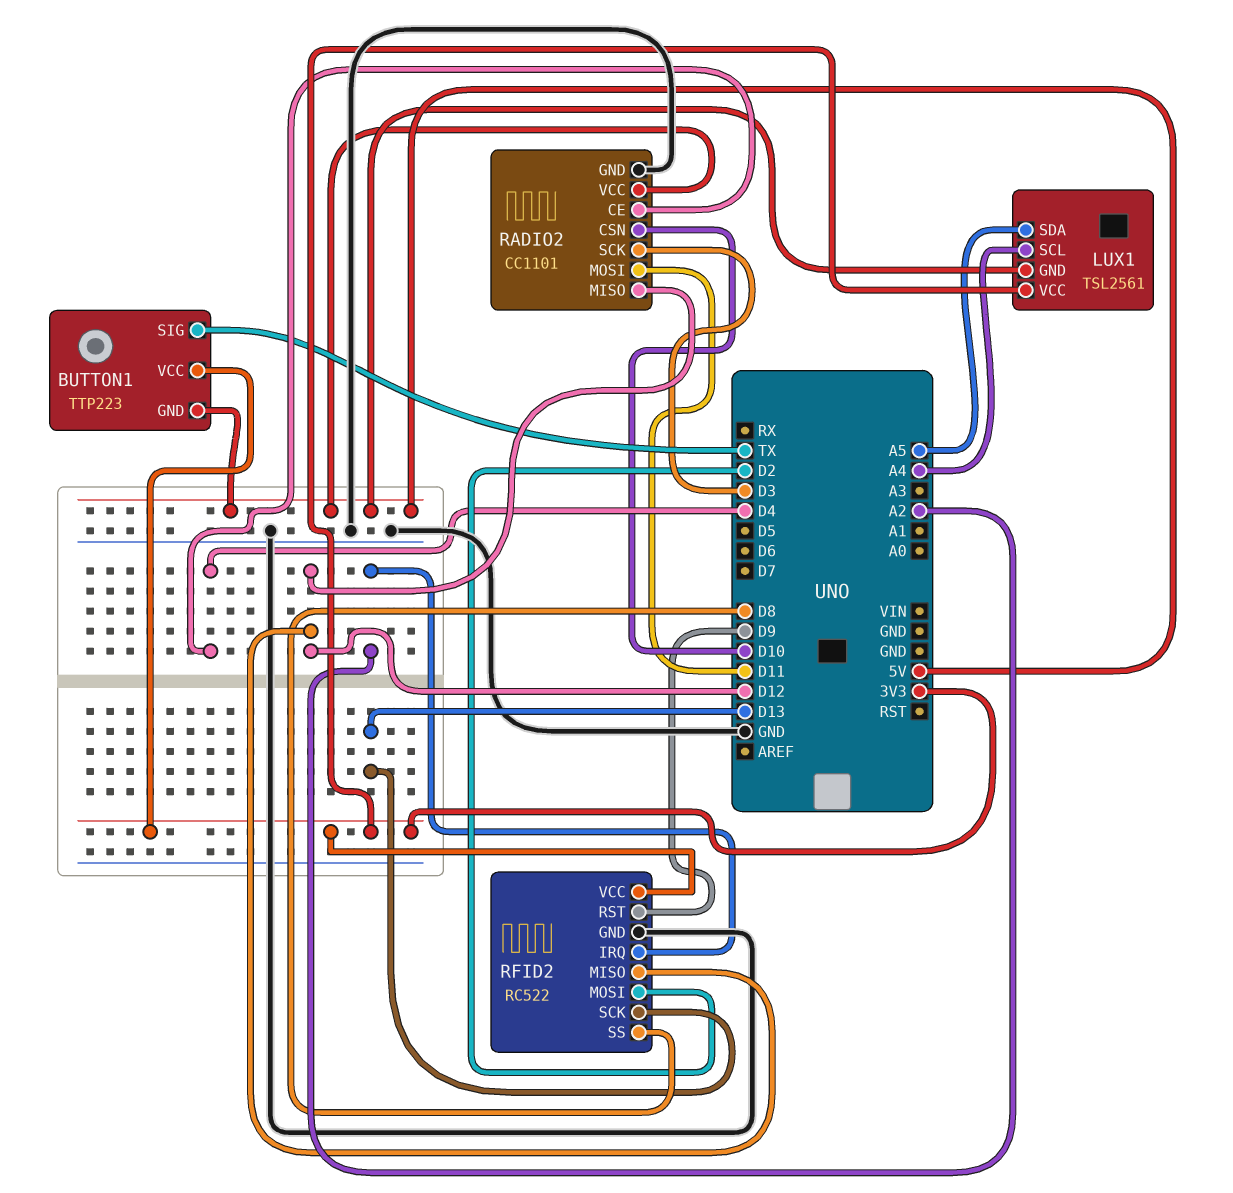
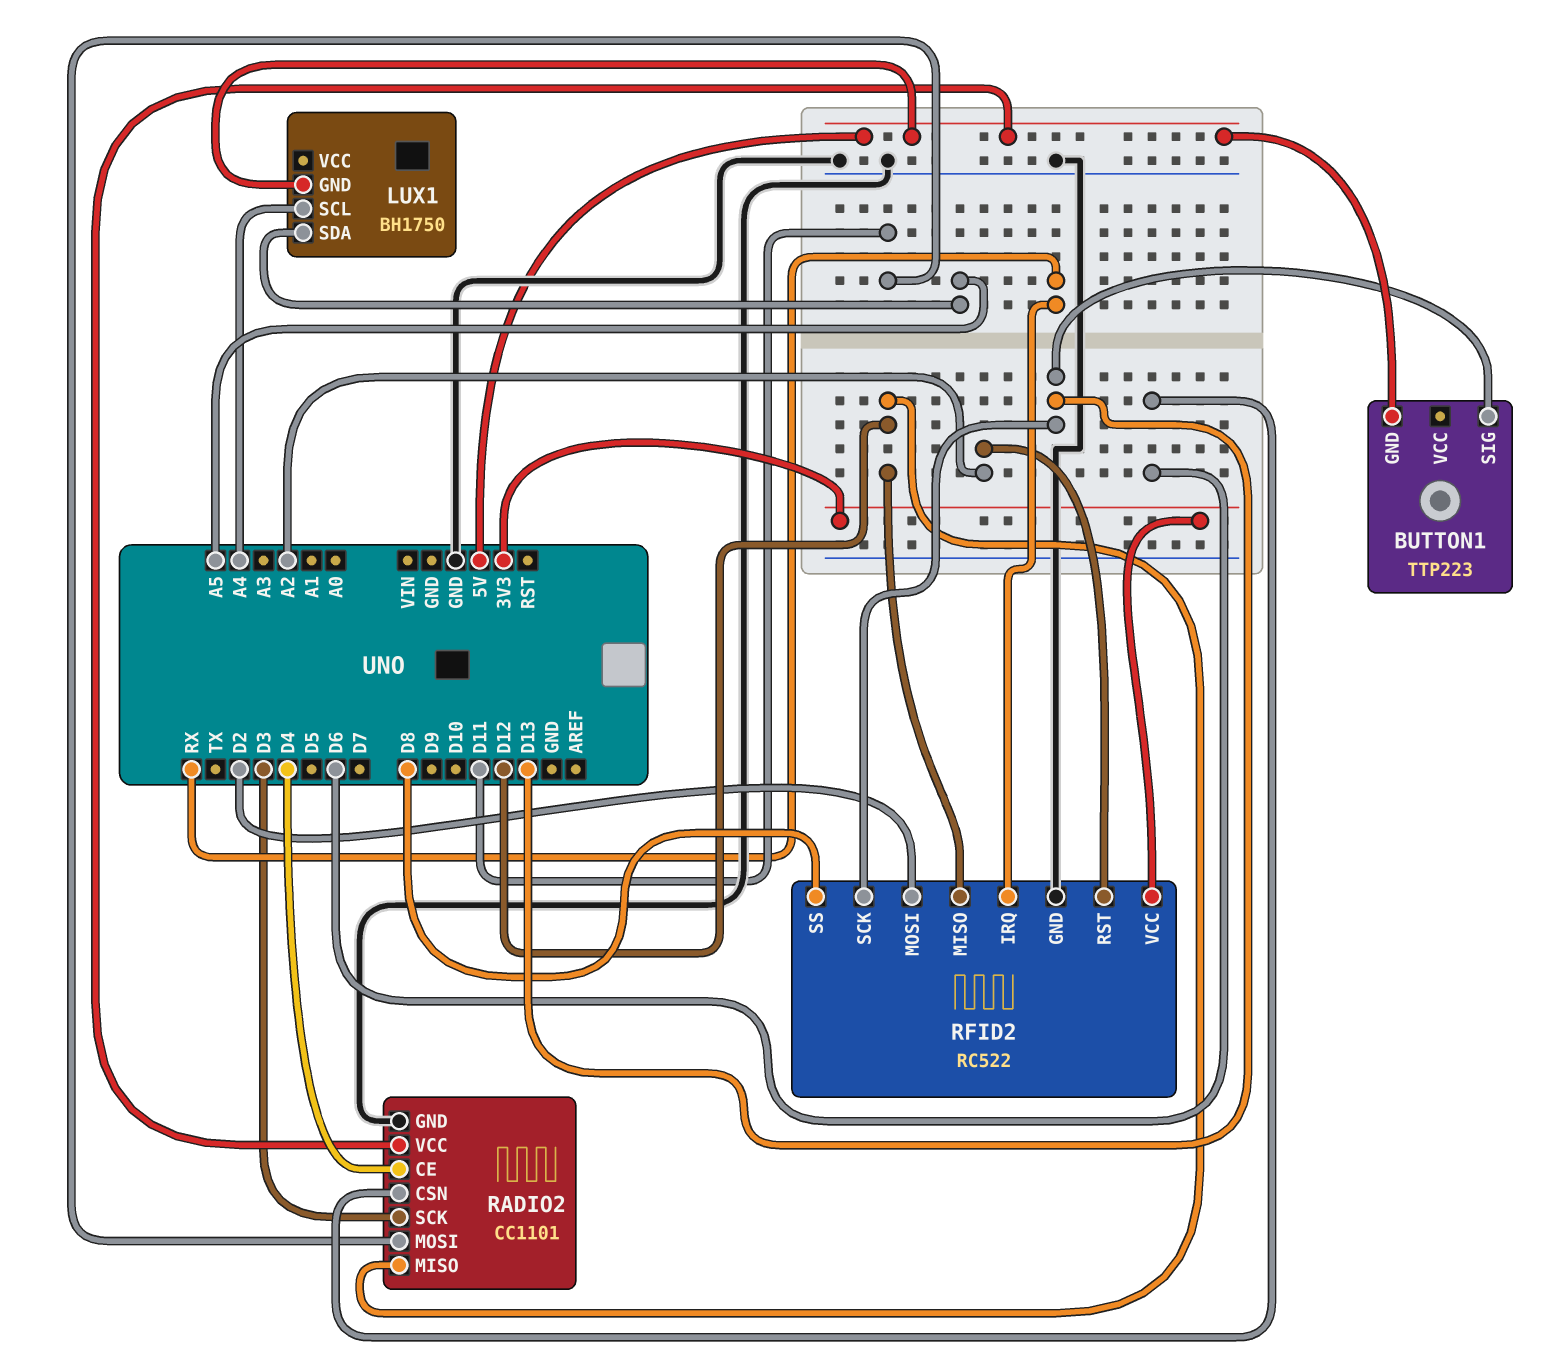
BUTTON1 pin SIG: TX -> D13
BUTTON1 pin VCC: 3V3 -> none
LUX1: TSL2561 -> BH1750
LUX1 pin VCC: 3V3 -> none
RADIO2 pin CSN: D10 -> D6
RFID2 pin IRQ: A2 -> RX
RFID2 pin RST: D9 -> A2

